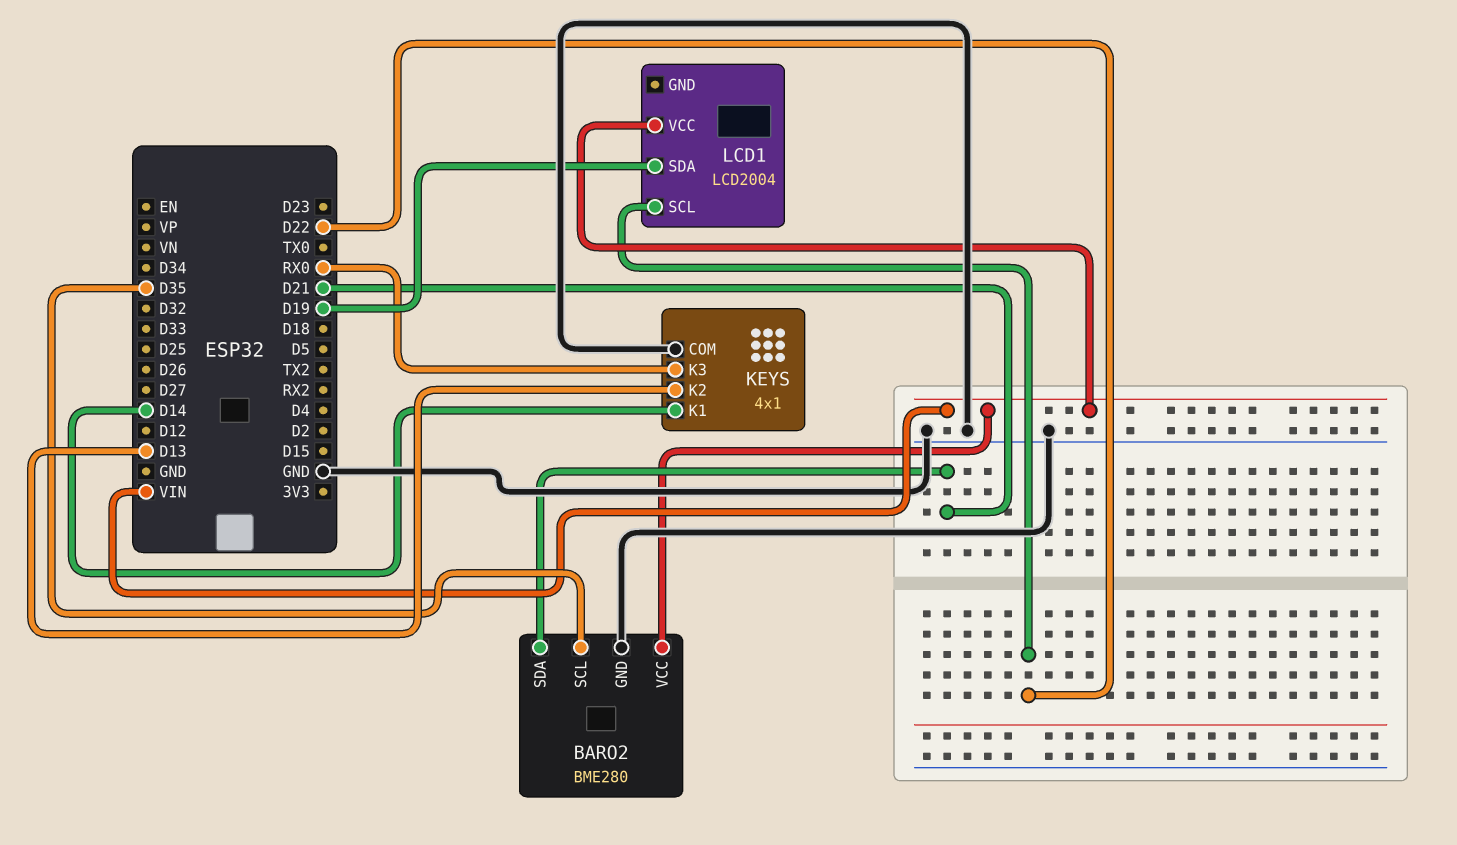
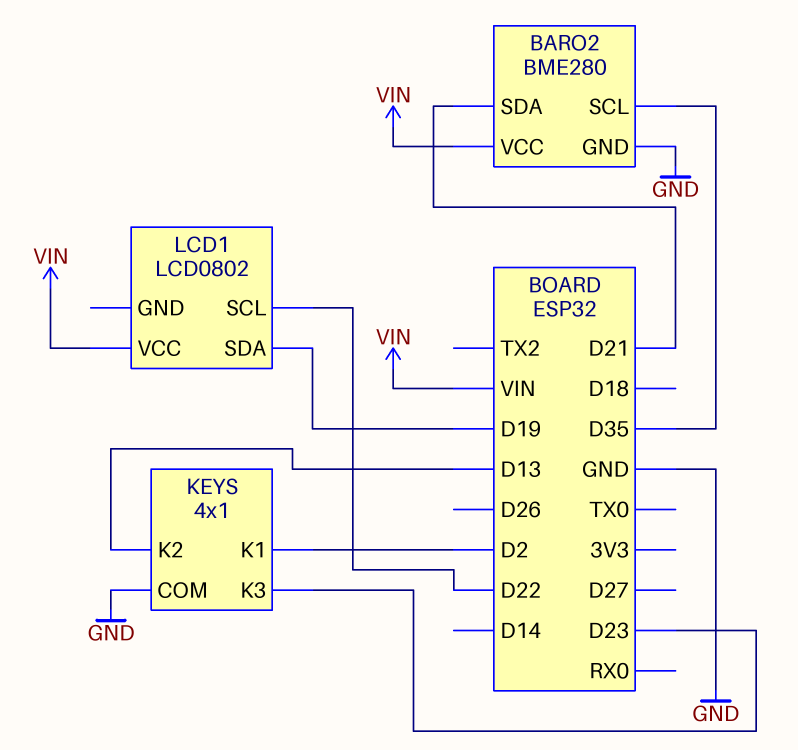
KEYS pin K1: D14 -> D2
KEYS pin K3: RX0 -> D23
LCD1: LCD2004 -> LCD0802

